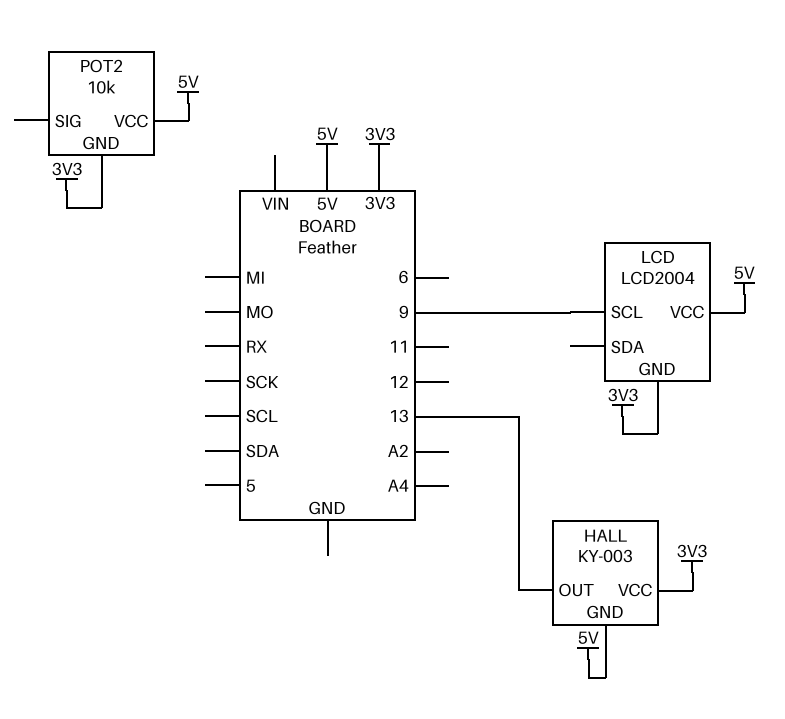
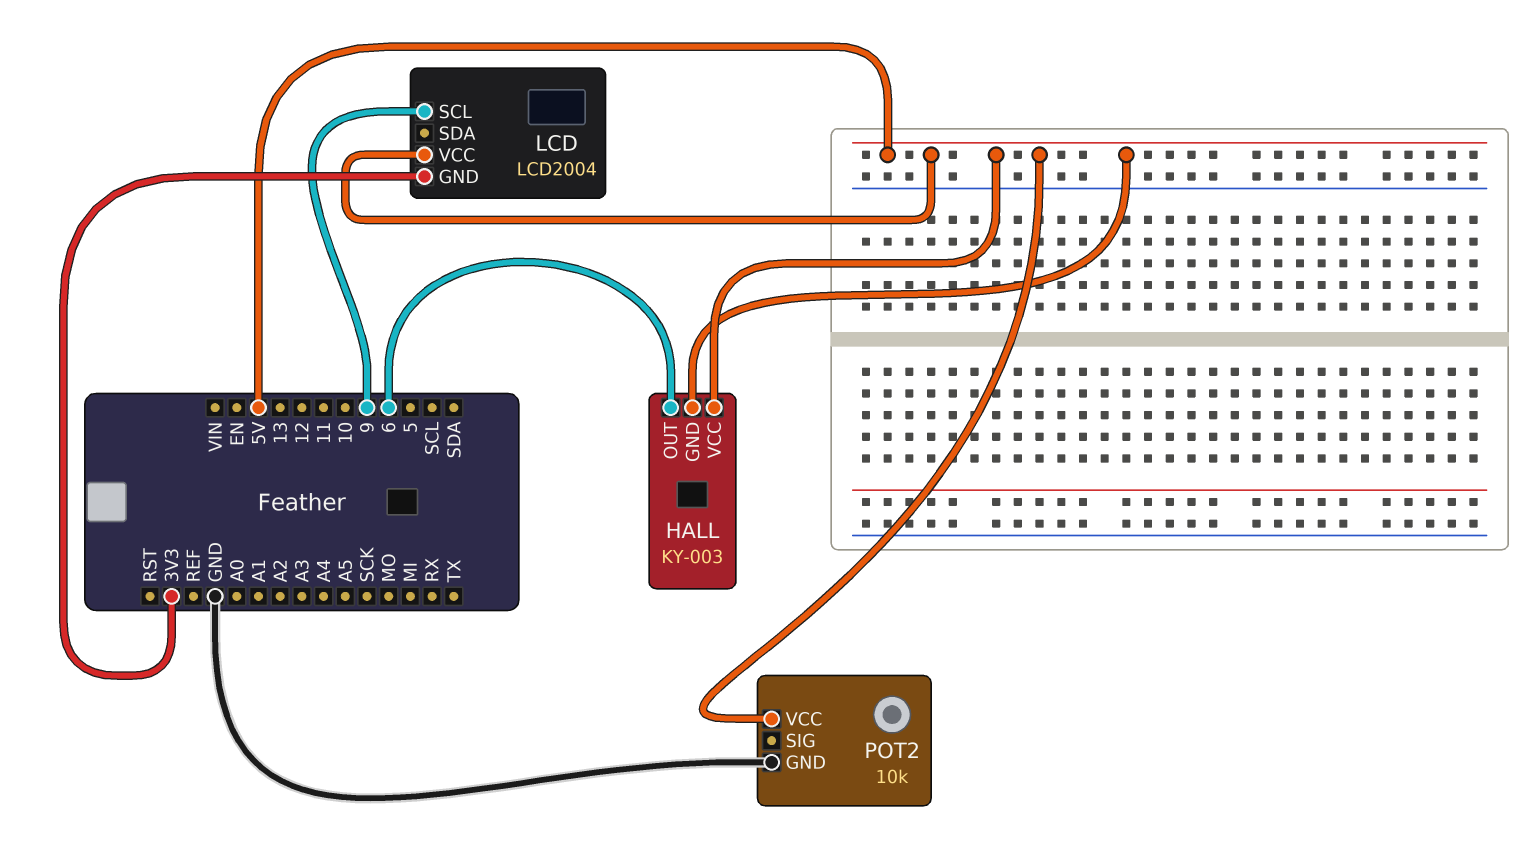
HALL pin OUT: 13 -> 6
HALL pin VCC: 3V3 -> 5V
POT2 pin GND: 3V3 -> GND

